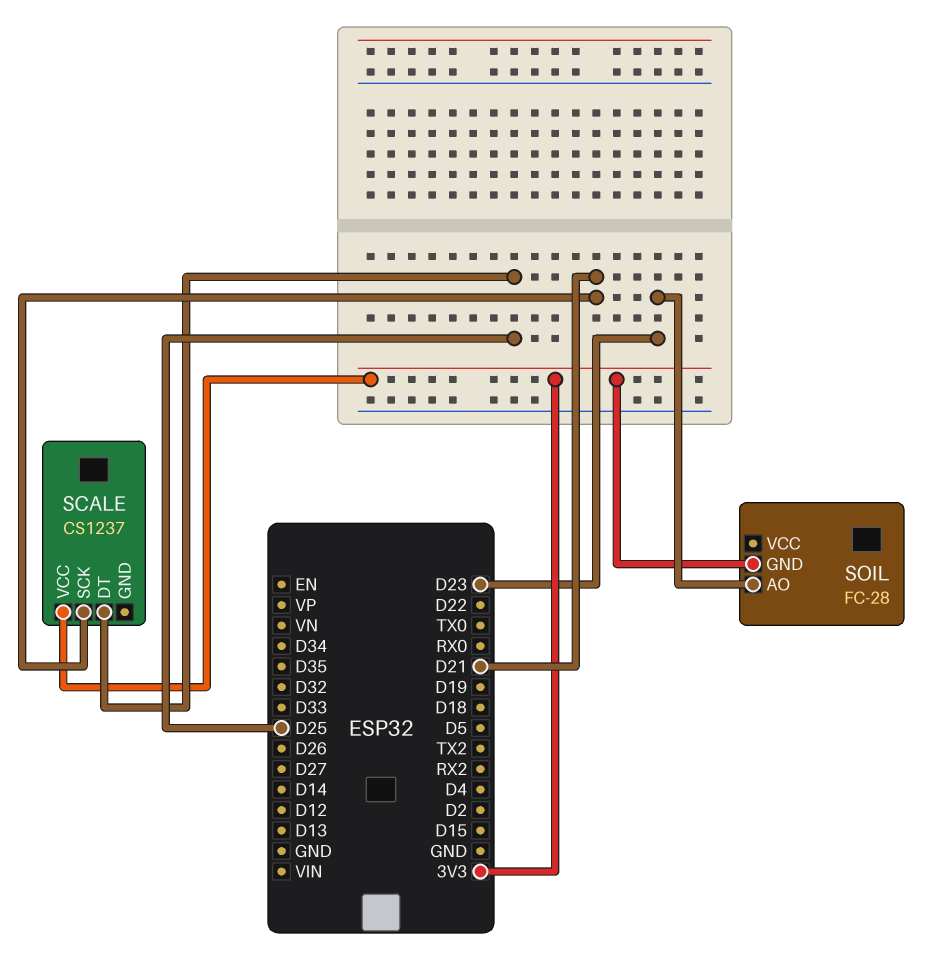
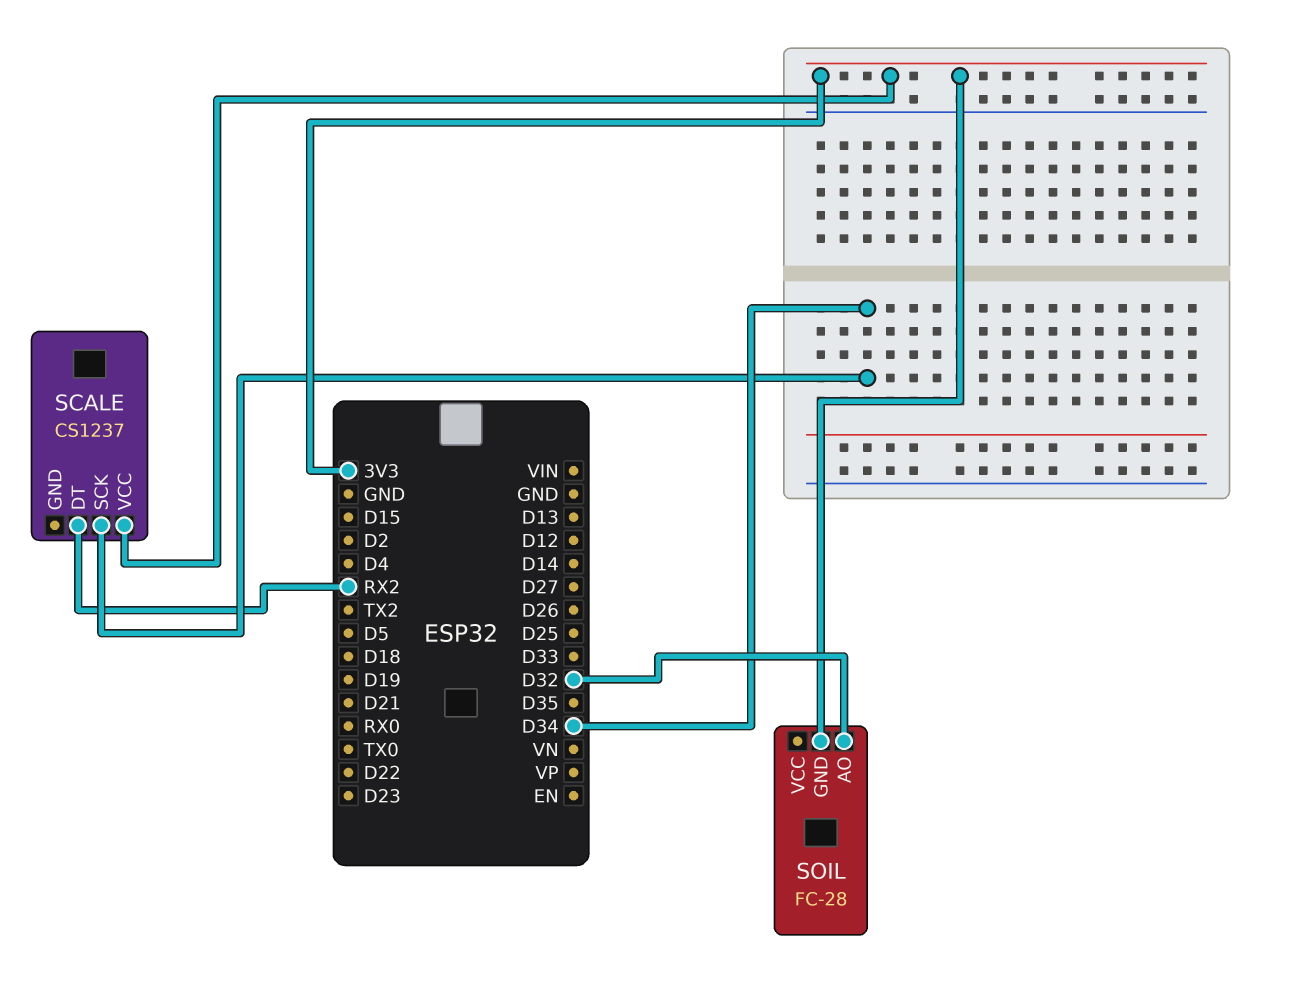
SCALE pin DT: D25 -> RX2
SCALE pin SCK: D21 -> D34
SOIL pin AO: D23 -> D32

